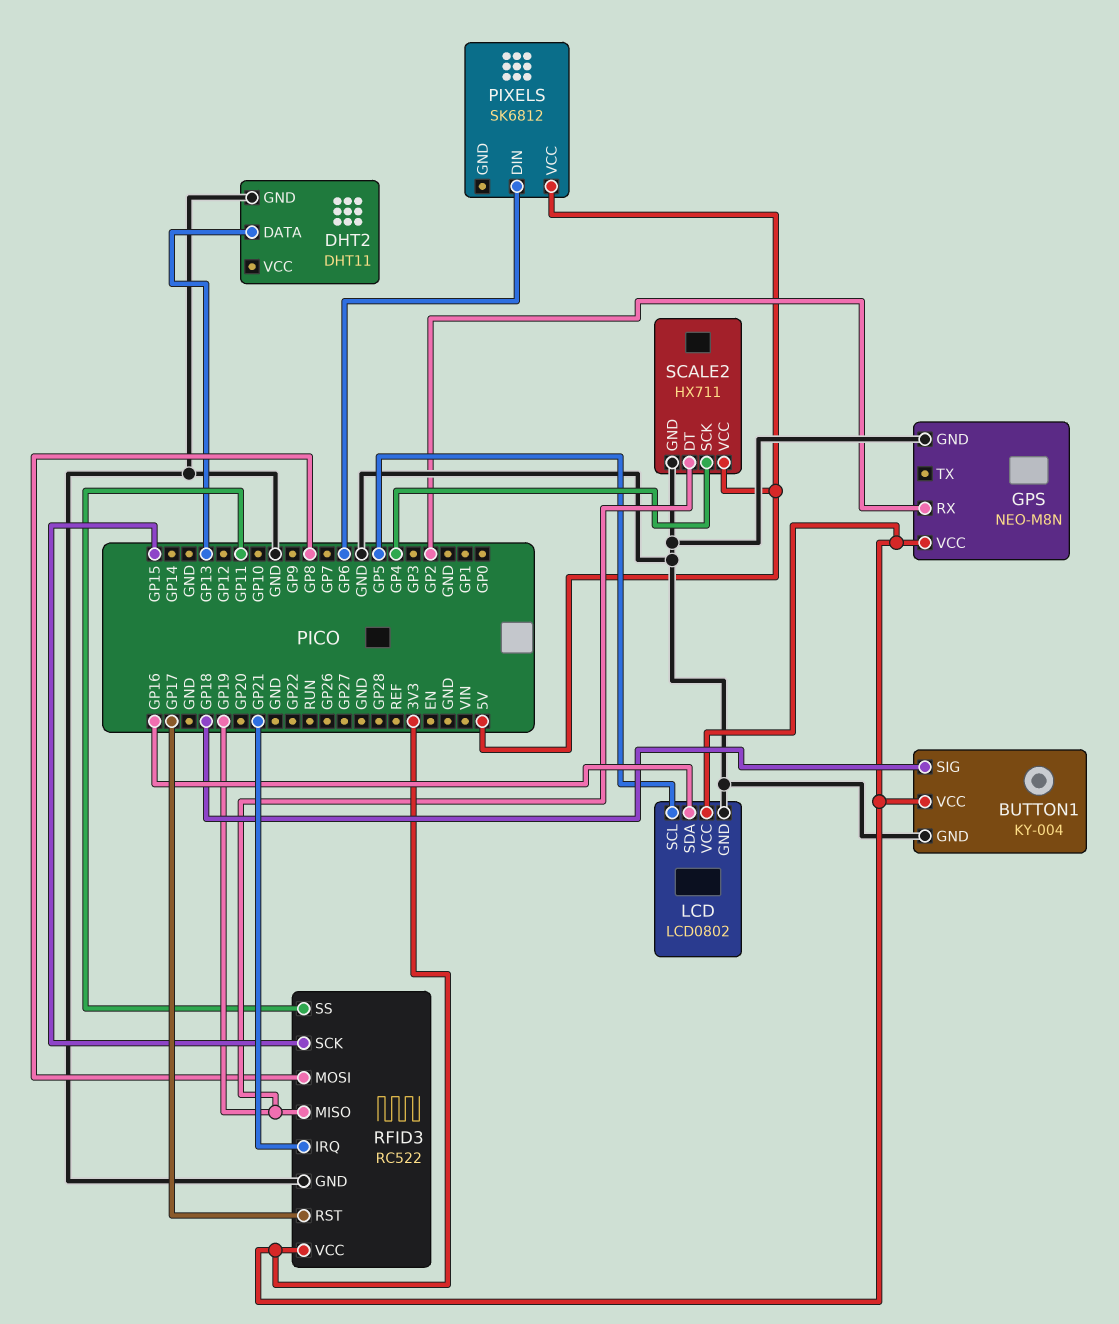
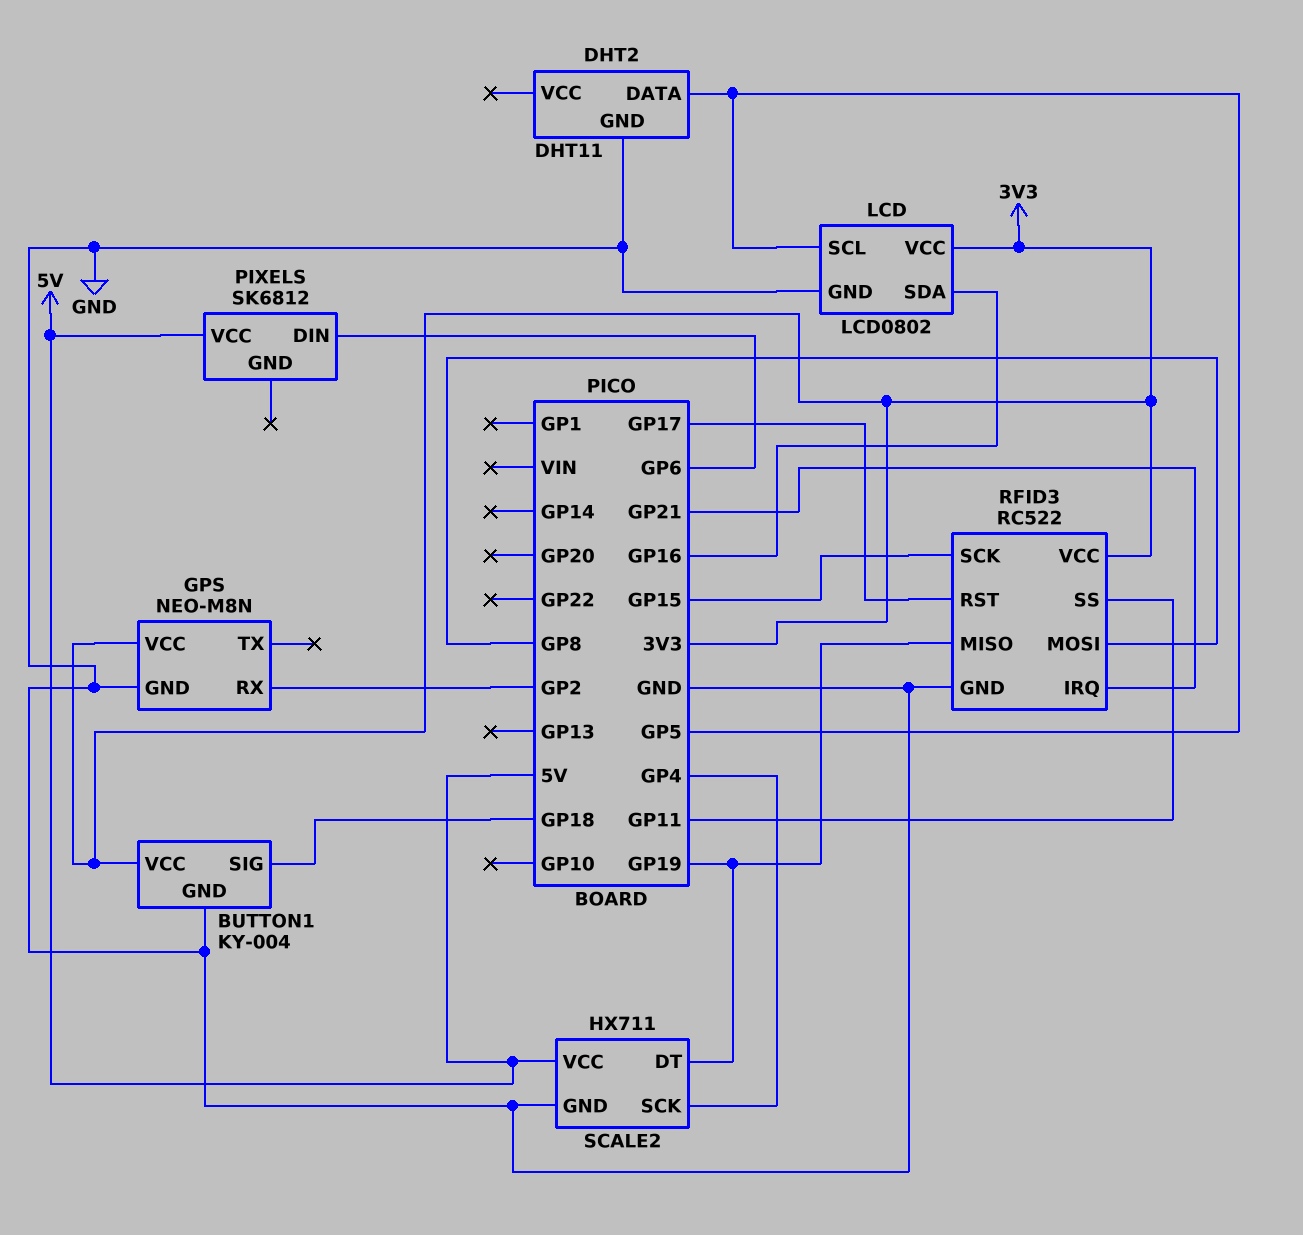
DHT2 pin DATA: GP13 -> GP5

